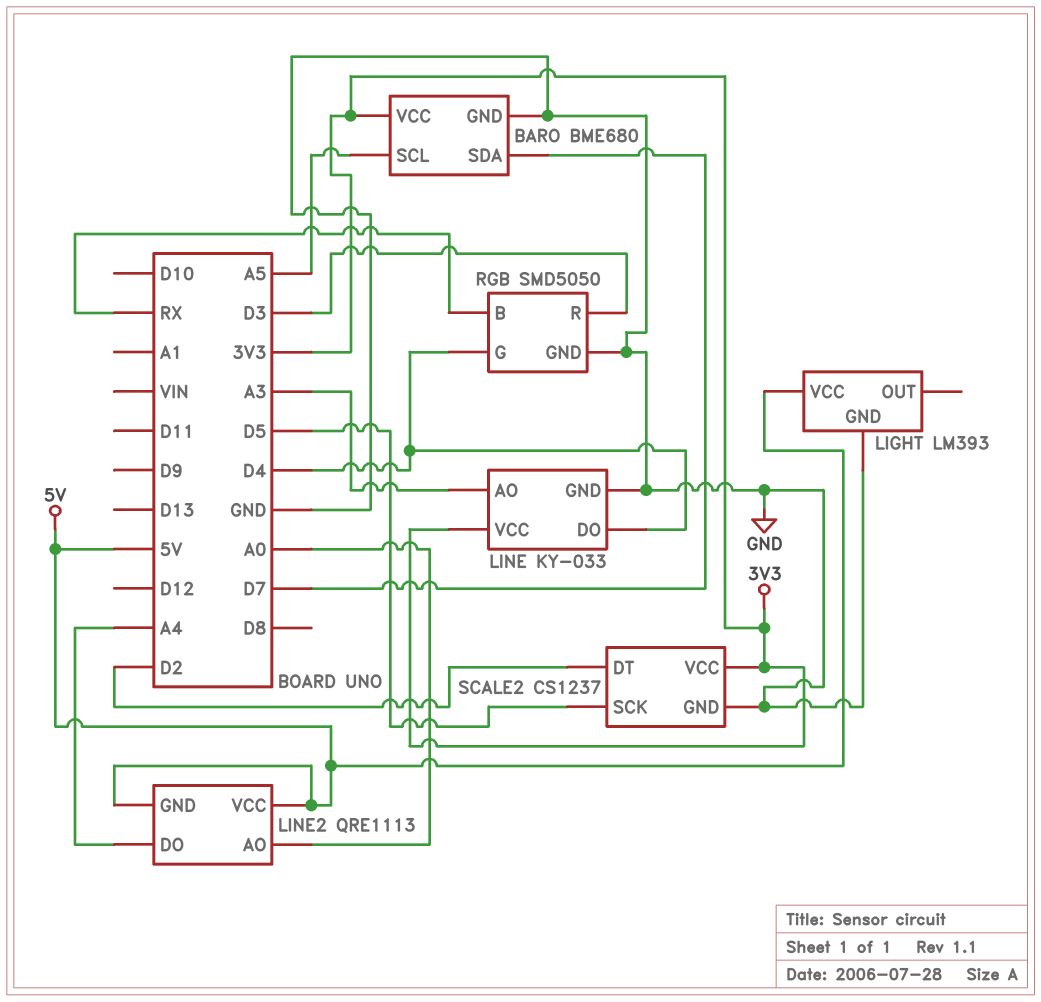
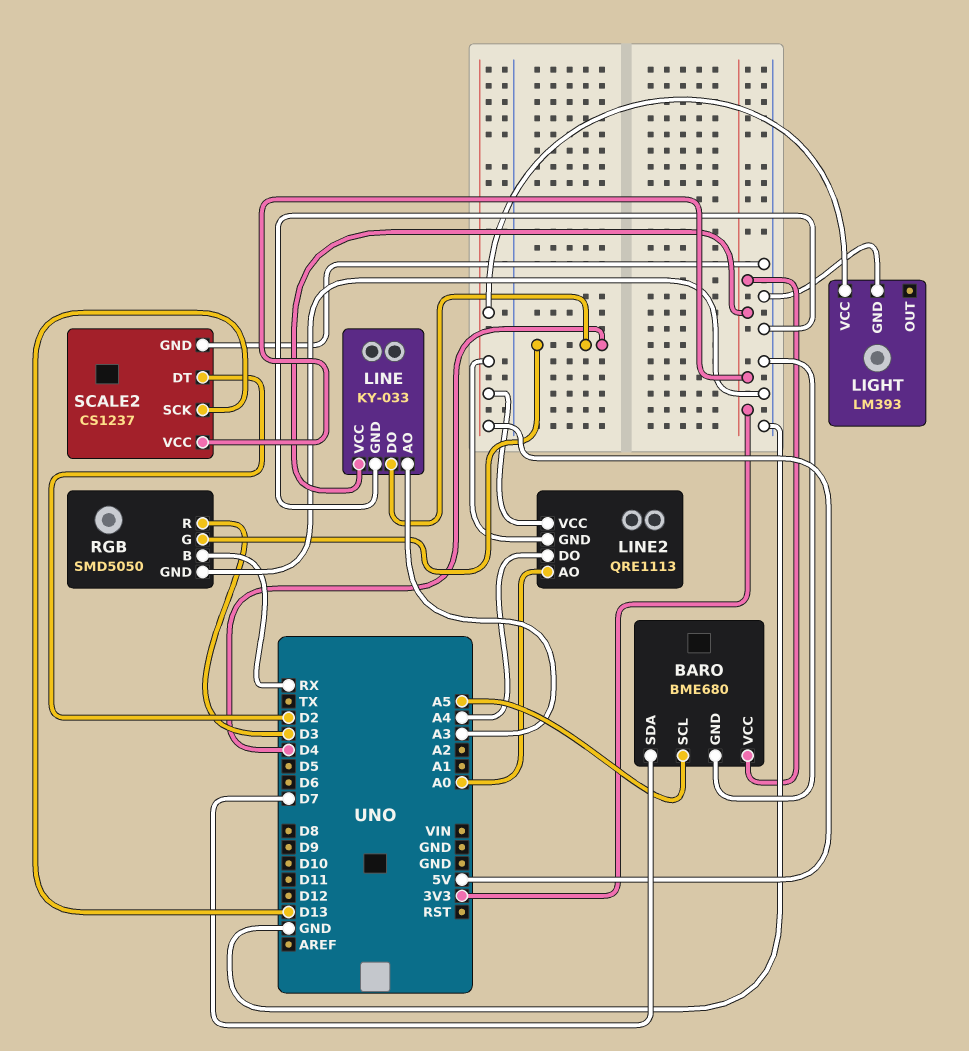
SCALE2 pin SCK: D5 -> D13

